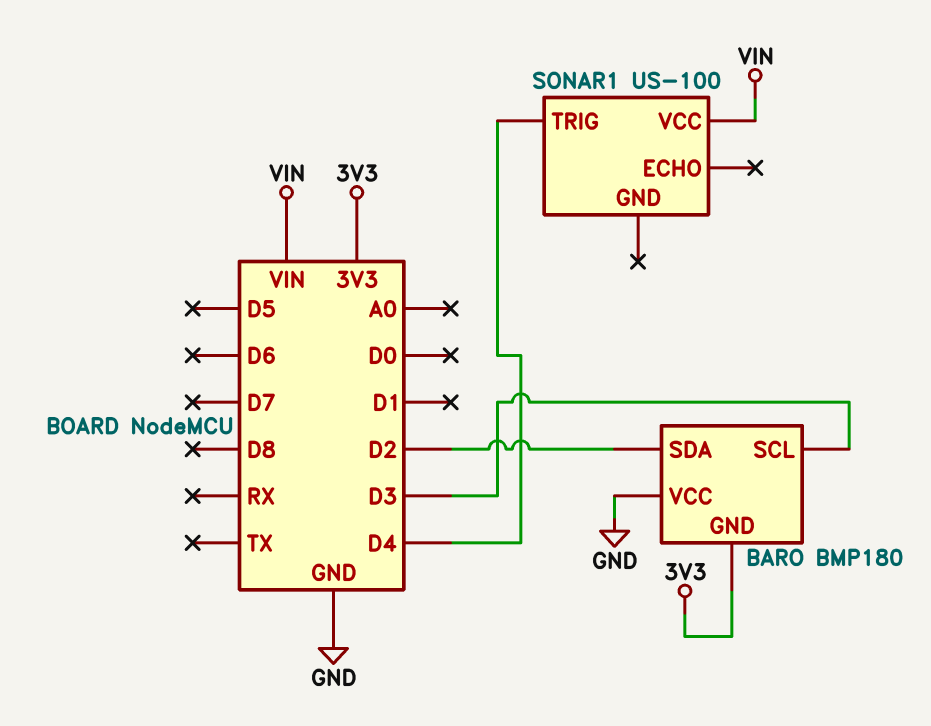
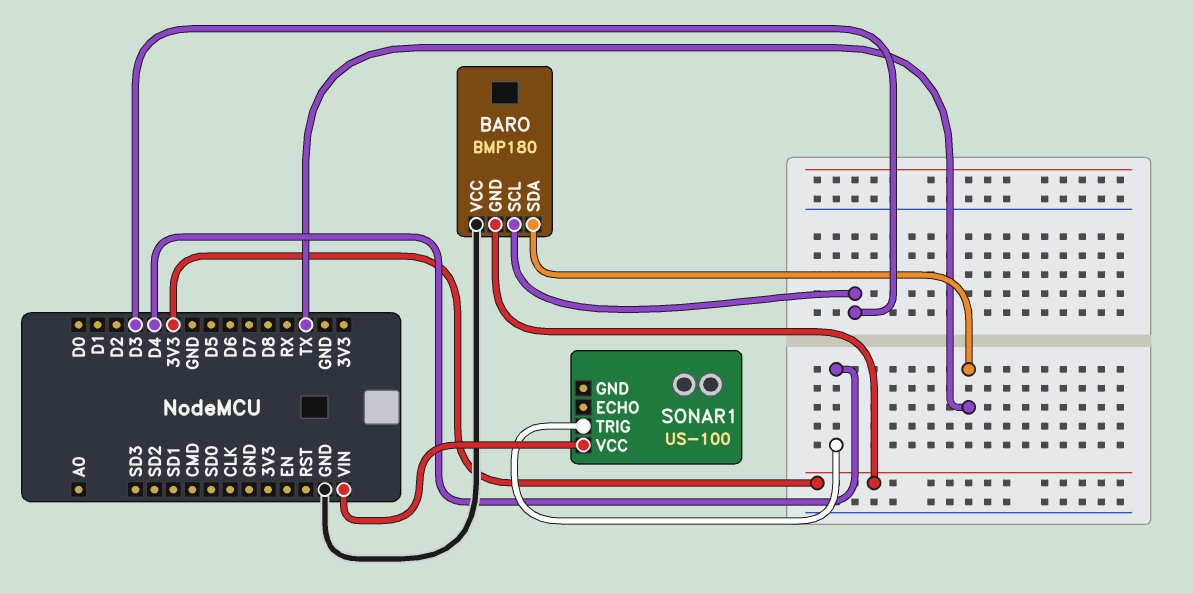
BARO pin SDA: D2 -> TX

